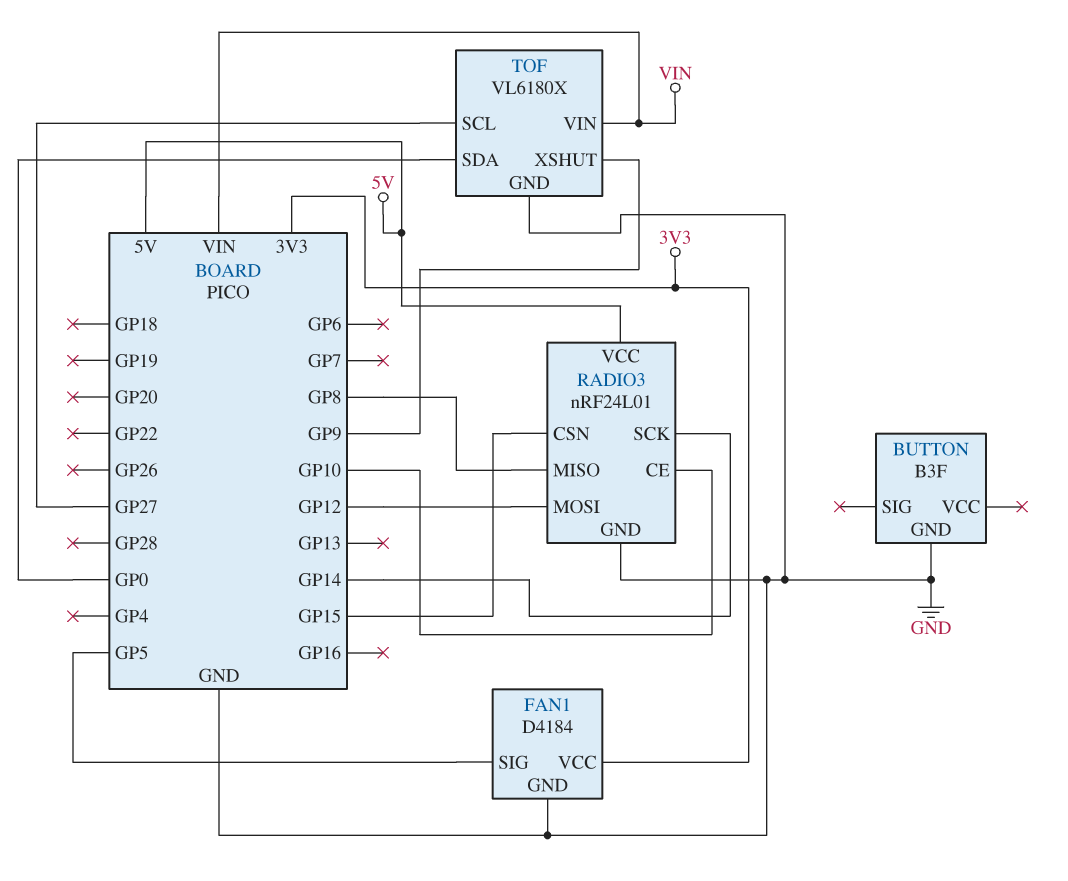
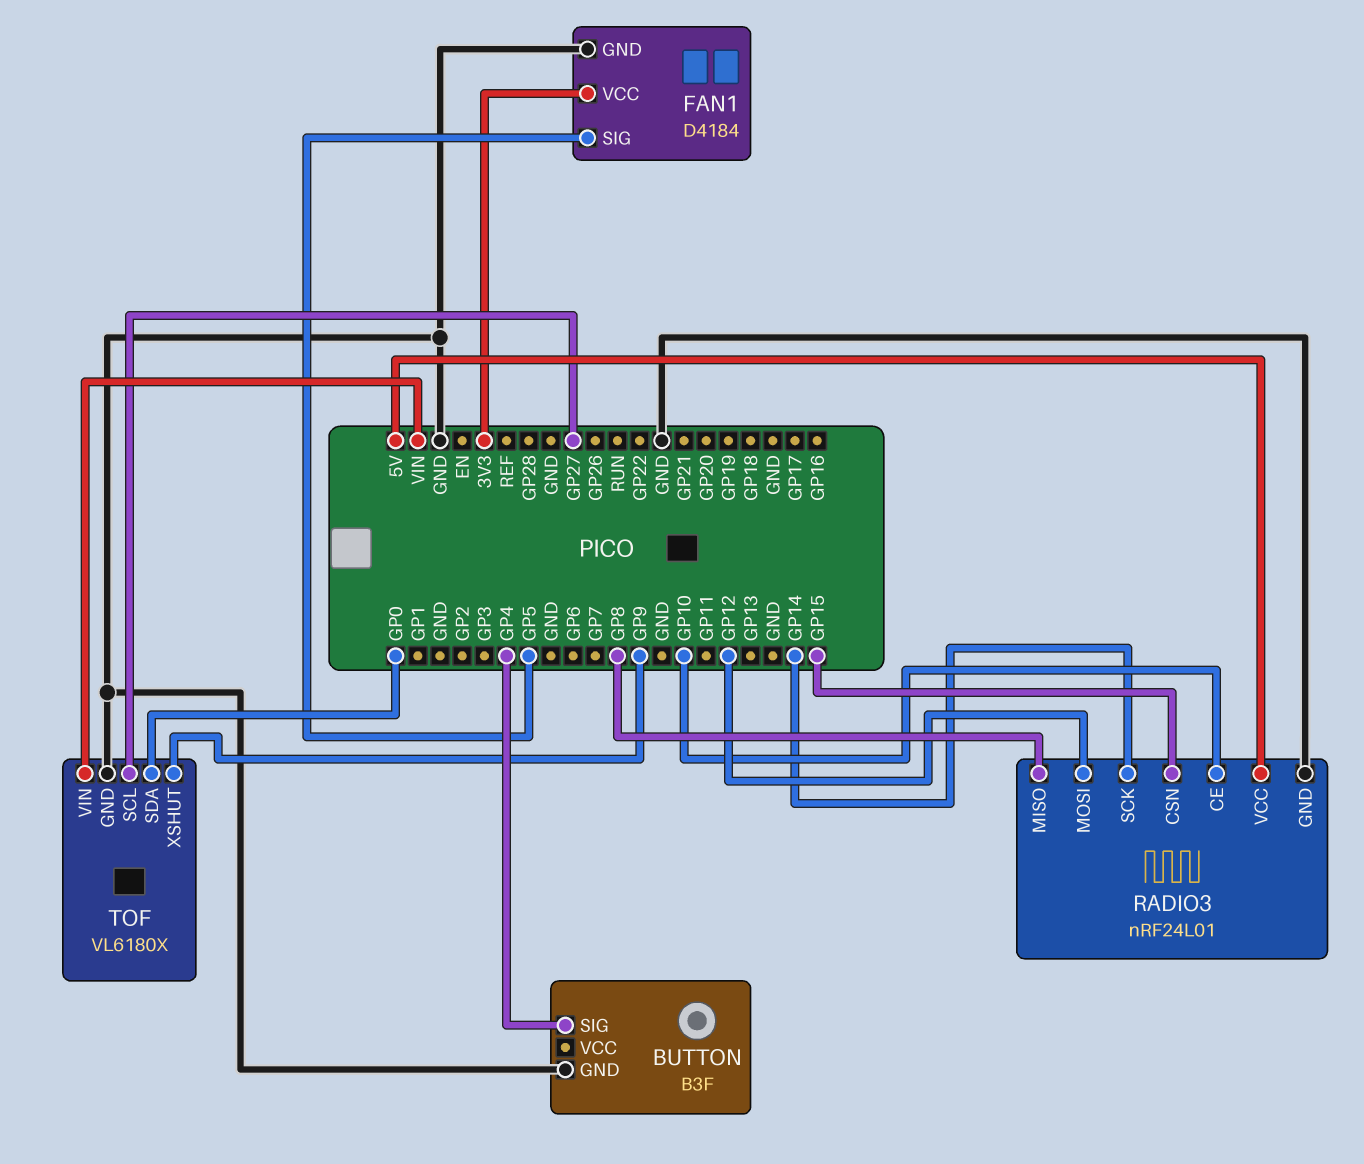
BUTTON pin SIG: none -> GP4

